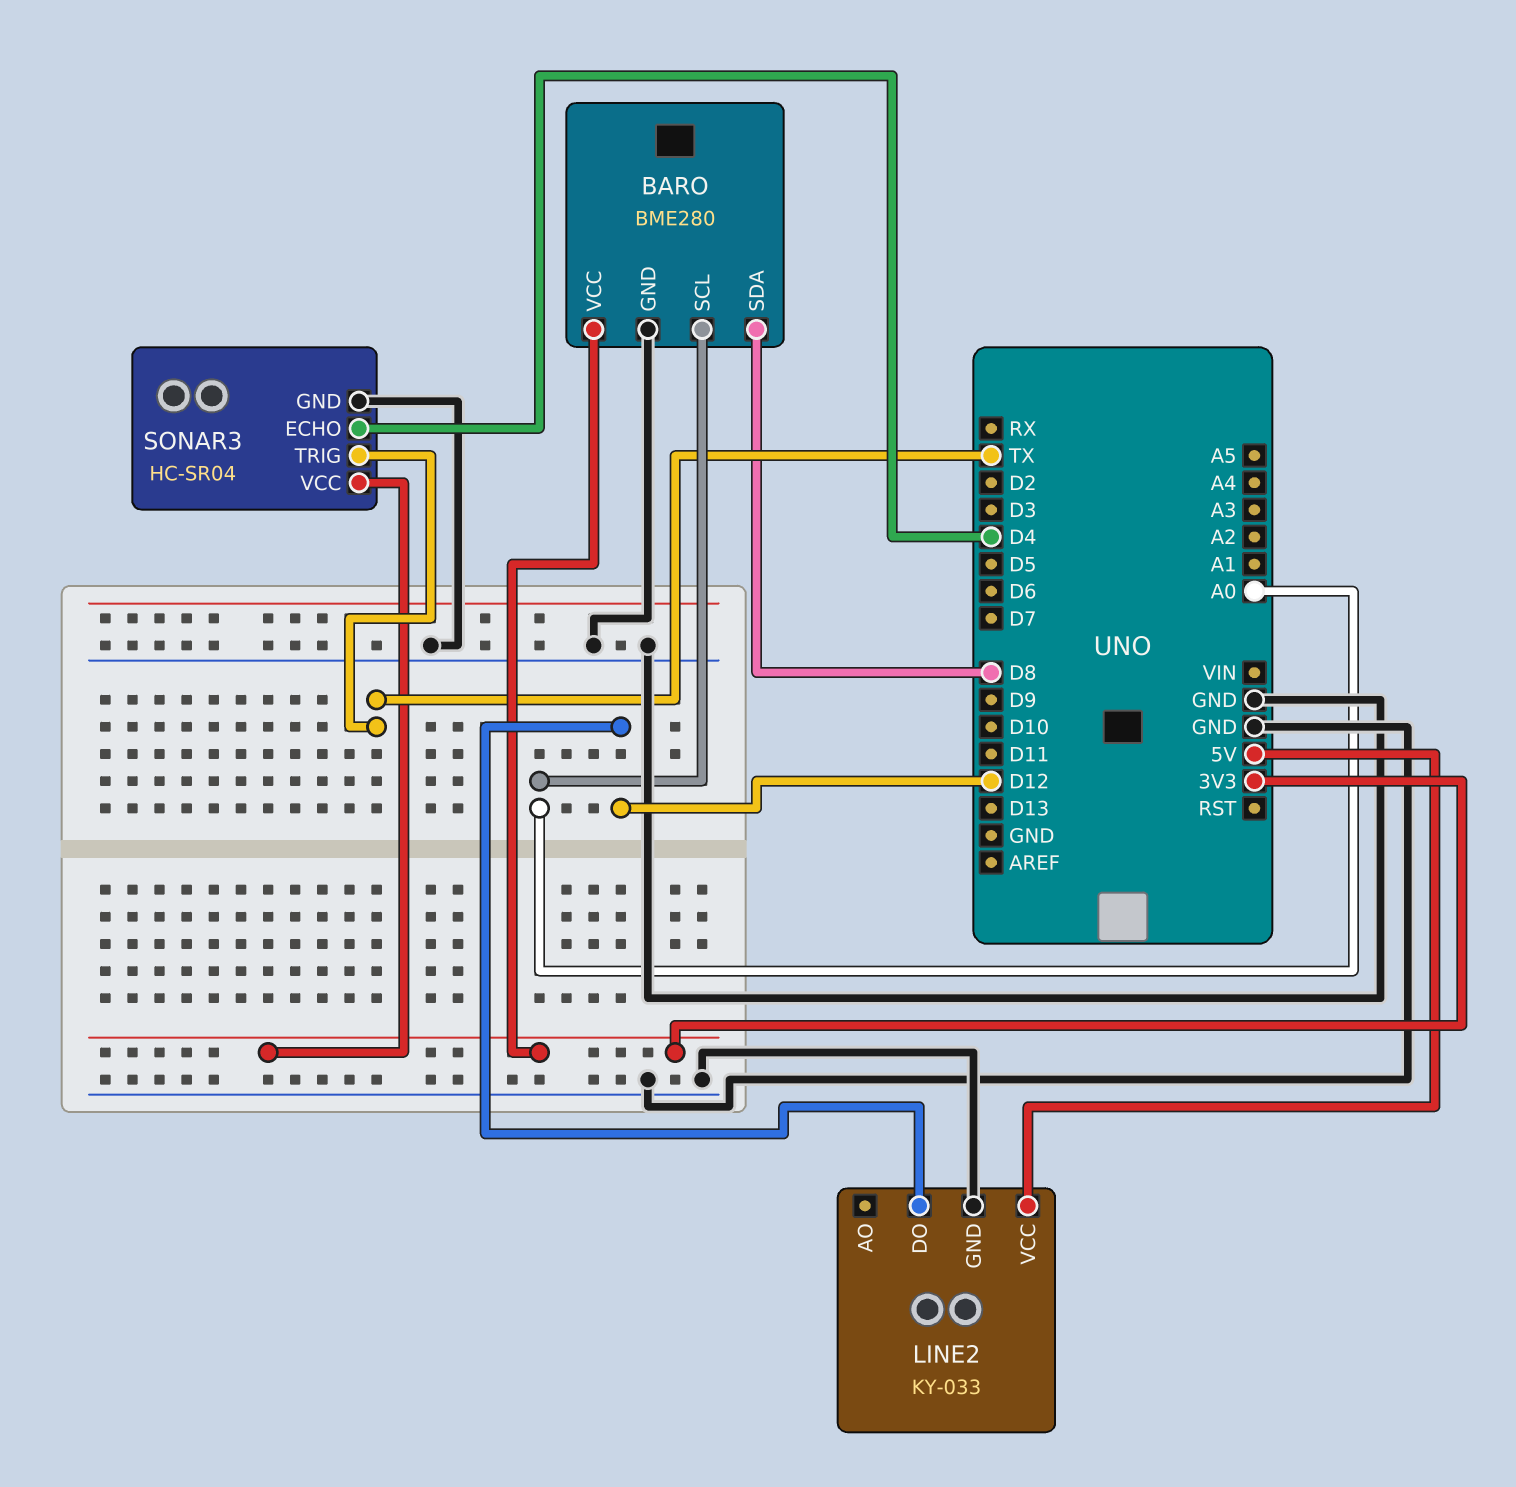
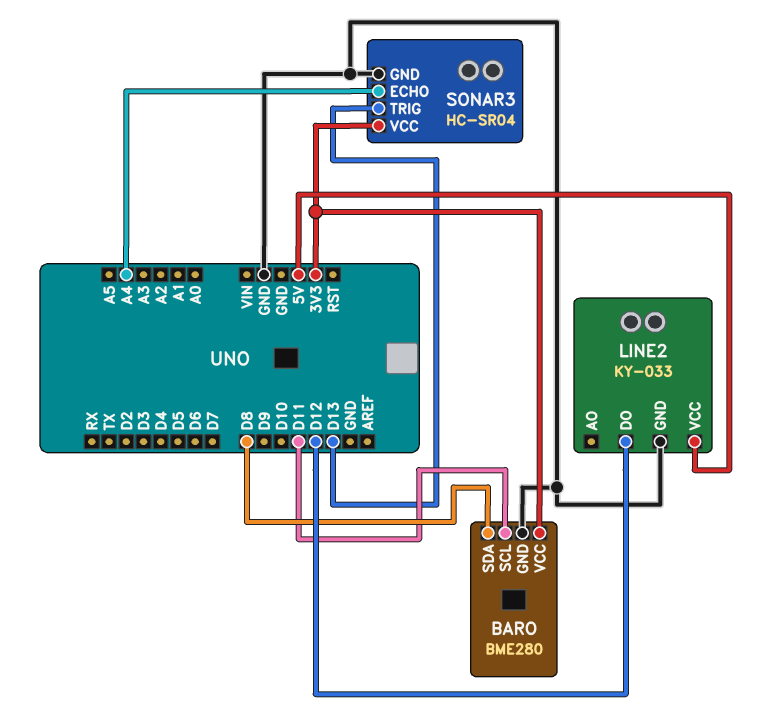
BARO pin SCL: A0 -> D11
SONAR3 pin ECHO: D4 -> A4
SONAR3 pin TRIG: TX -> D13

